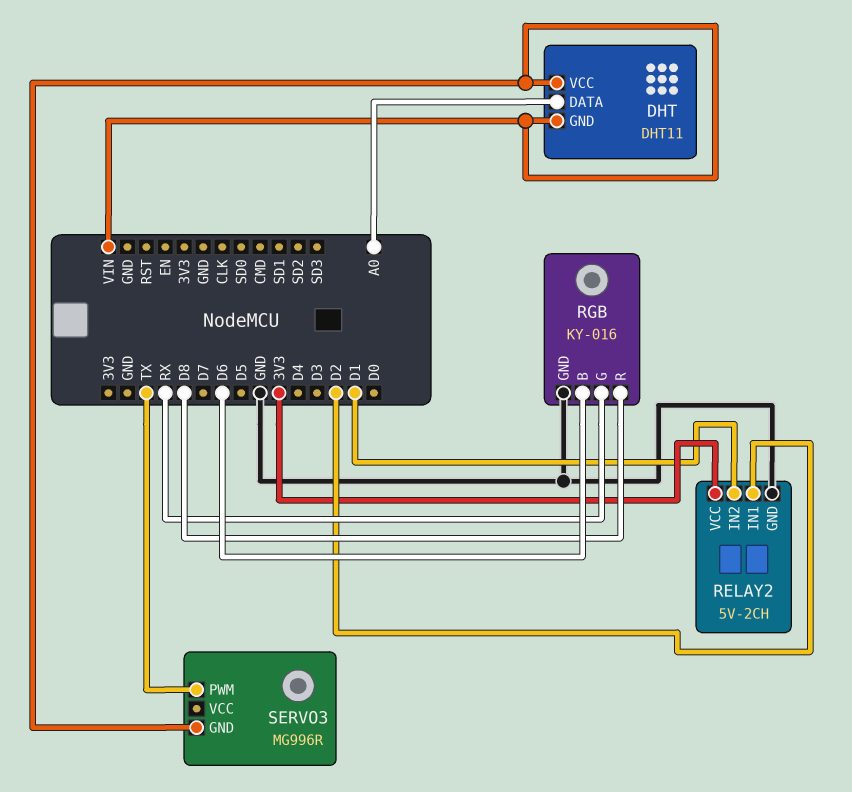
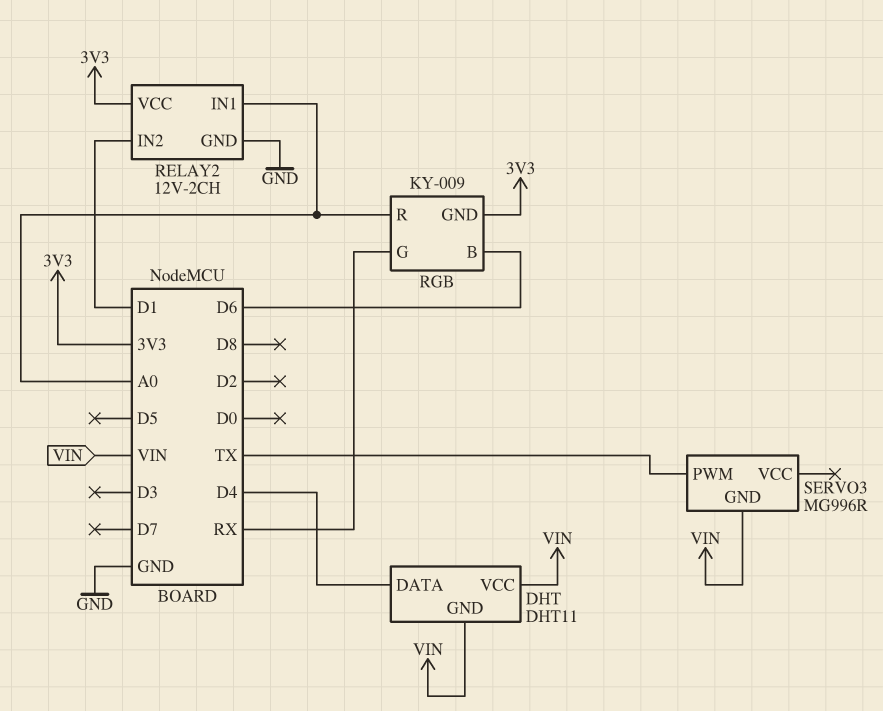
DHT pin DATA: A0 -> D4
RELAY2: 5V-2CH -> 12V-2CH
RELAY2 pin IN1: D2 -> A0
RGB: KY-016 -> KY-009
RGB pin GND: GND -> 3V3
RGB pin R: D8 -> A0

